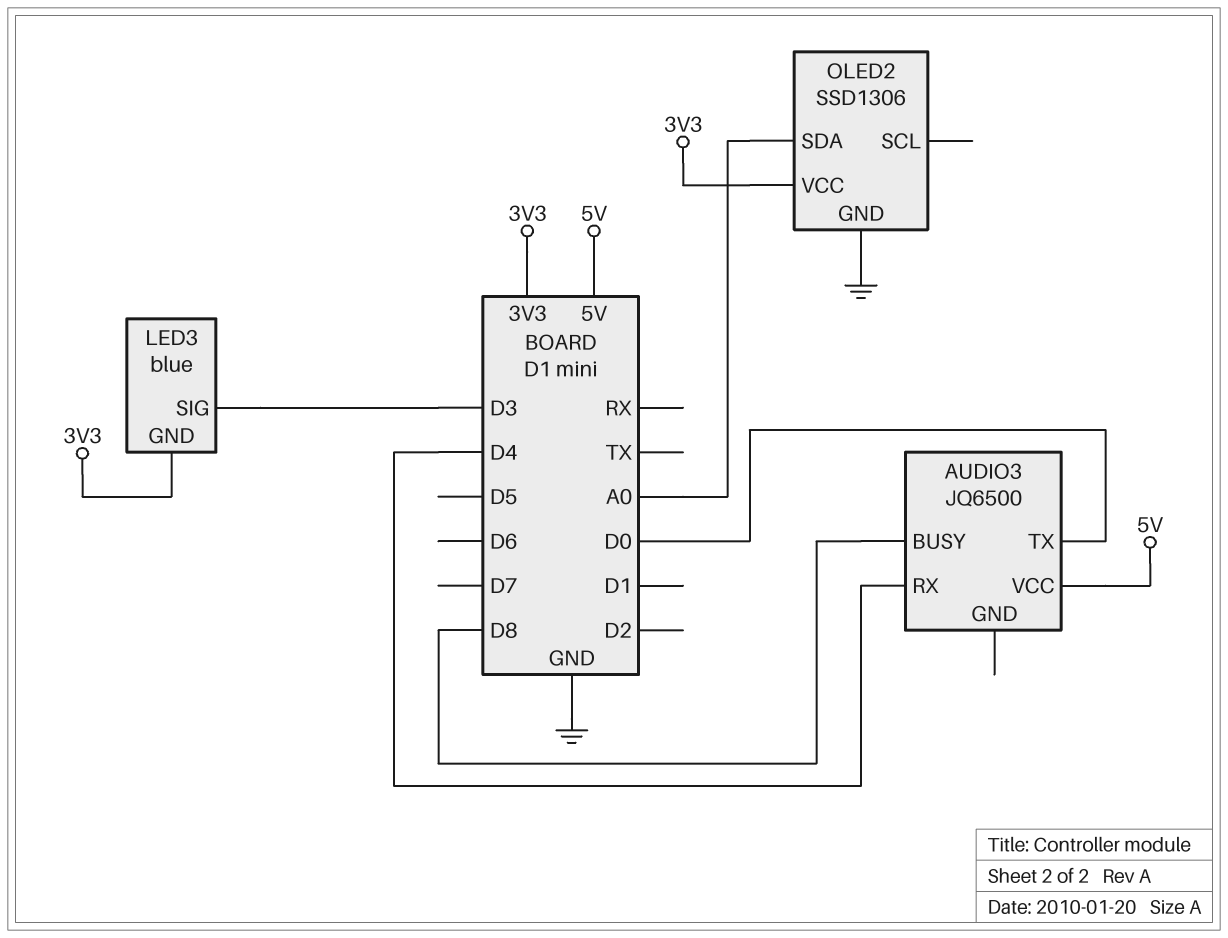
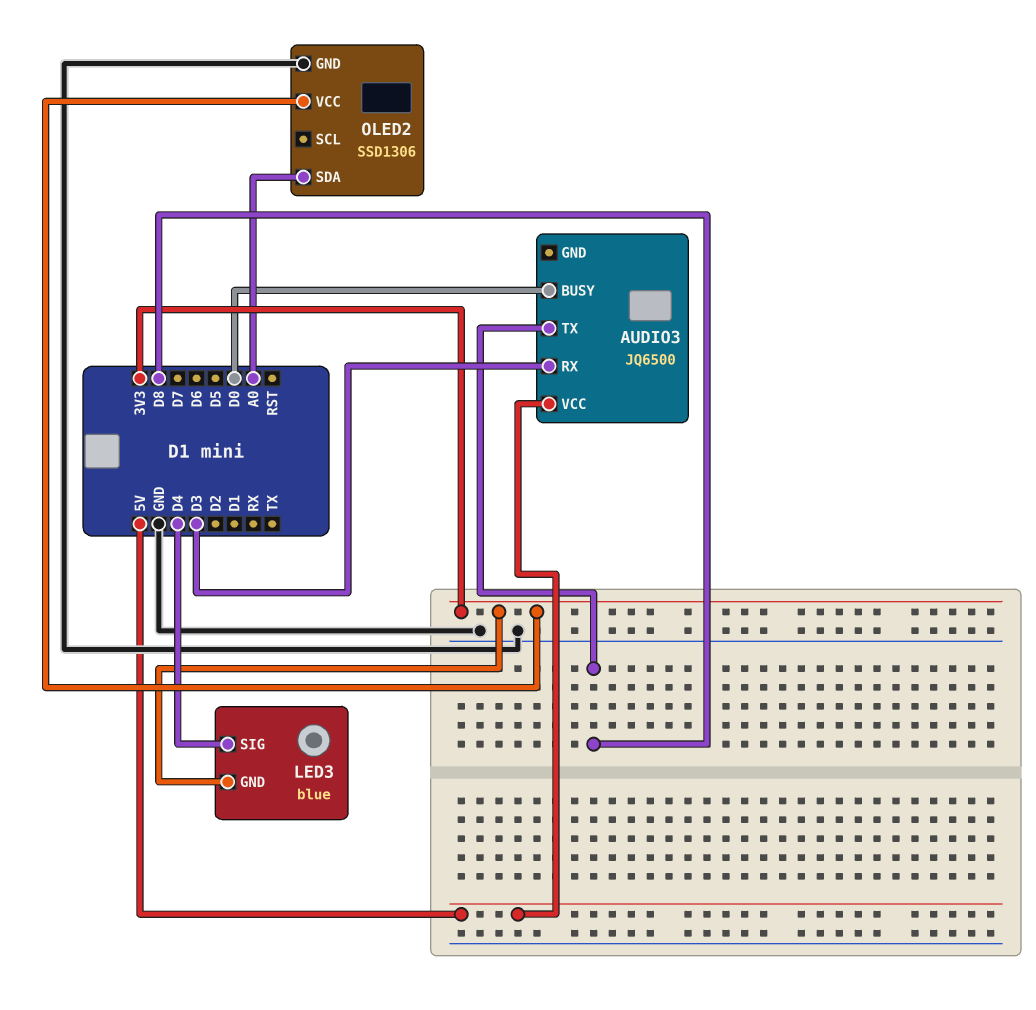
AUDIO3 pin BUSY: D8 -> D0
AUDIO3 pin RX: D4 -> D3
AUDIO3 pin TX: D0 -> D8
LED3 pin SIG: D3 -> D4

